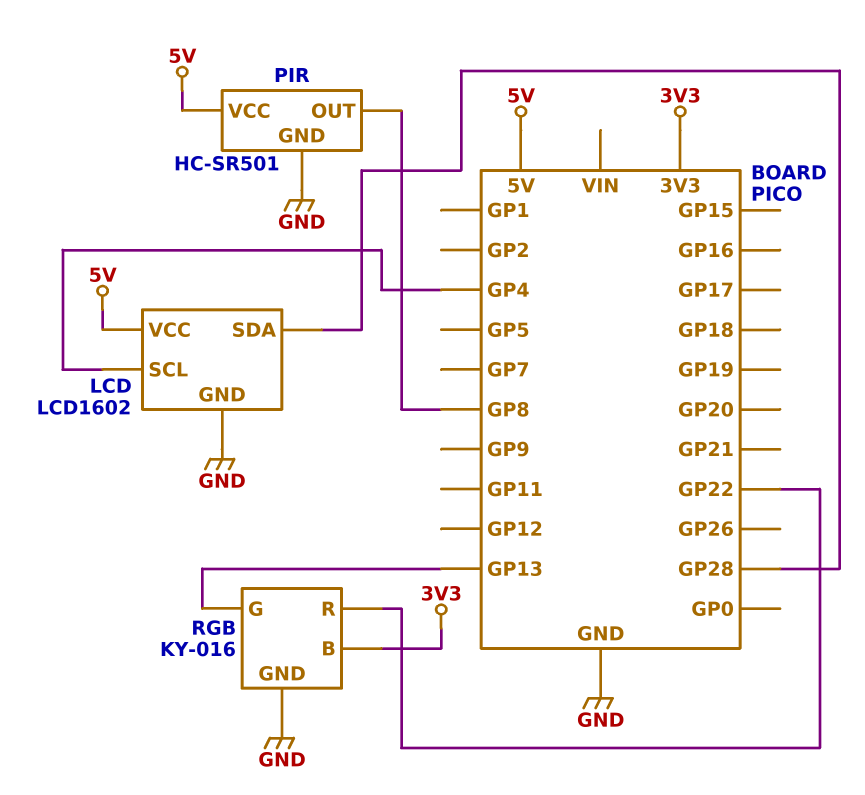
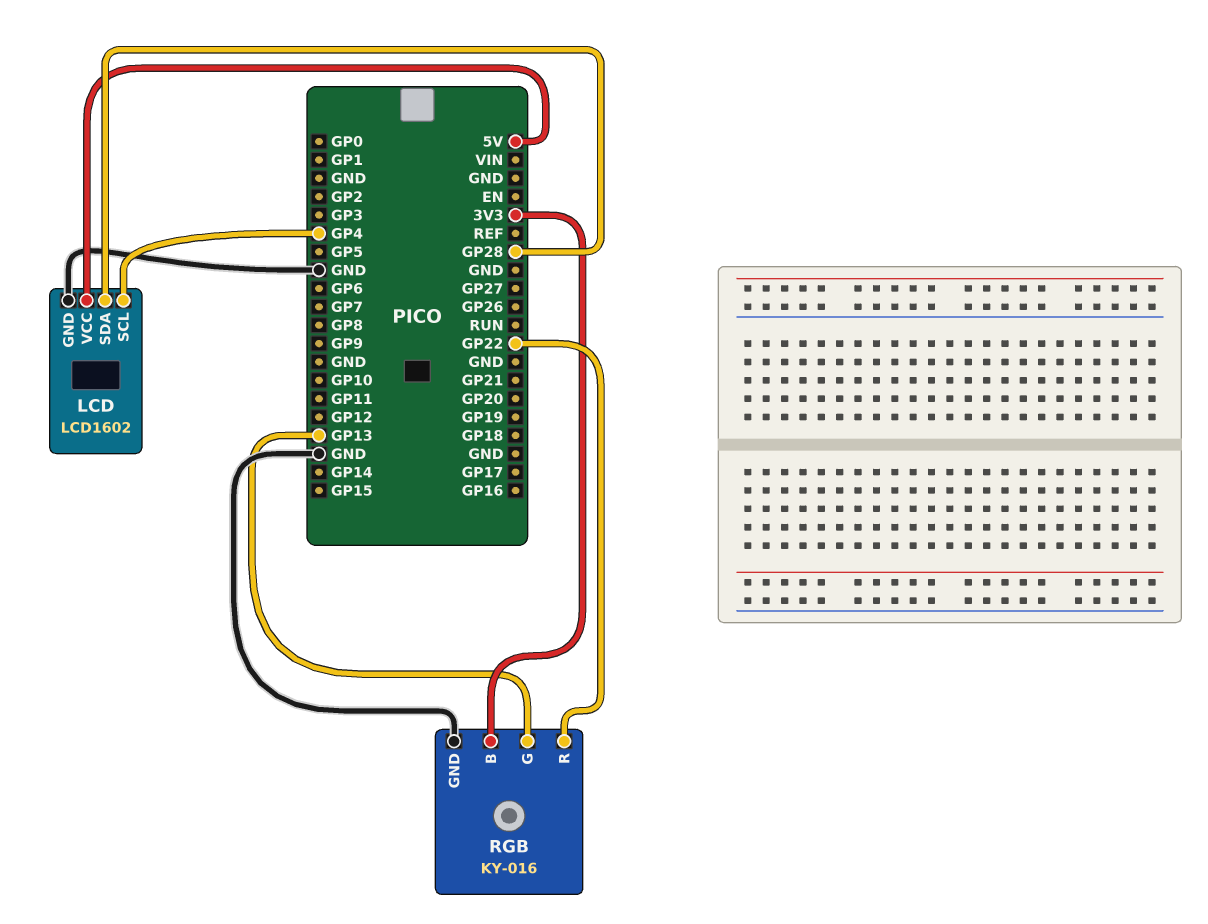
PIR: HC-SR501 -> none
PIR pin GND: GND -> none
PIR pin OUT: GP8 -> none
PIR pin VCC: 5V -> none

